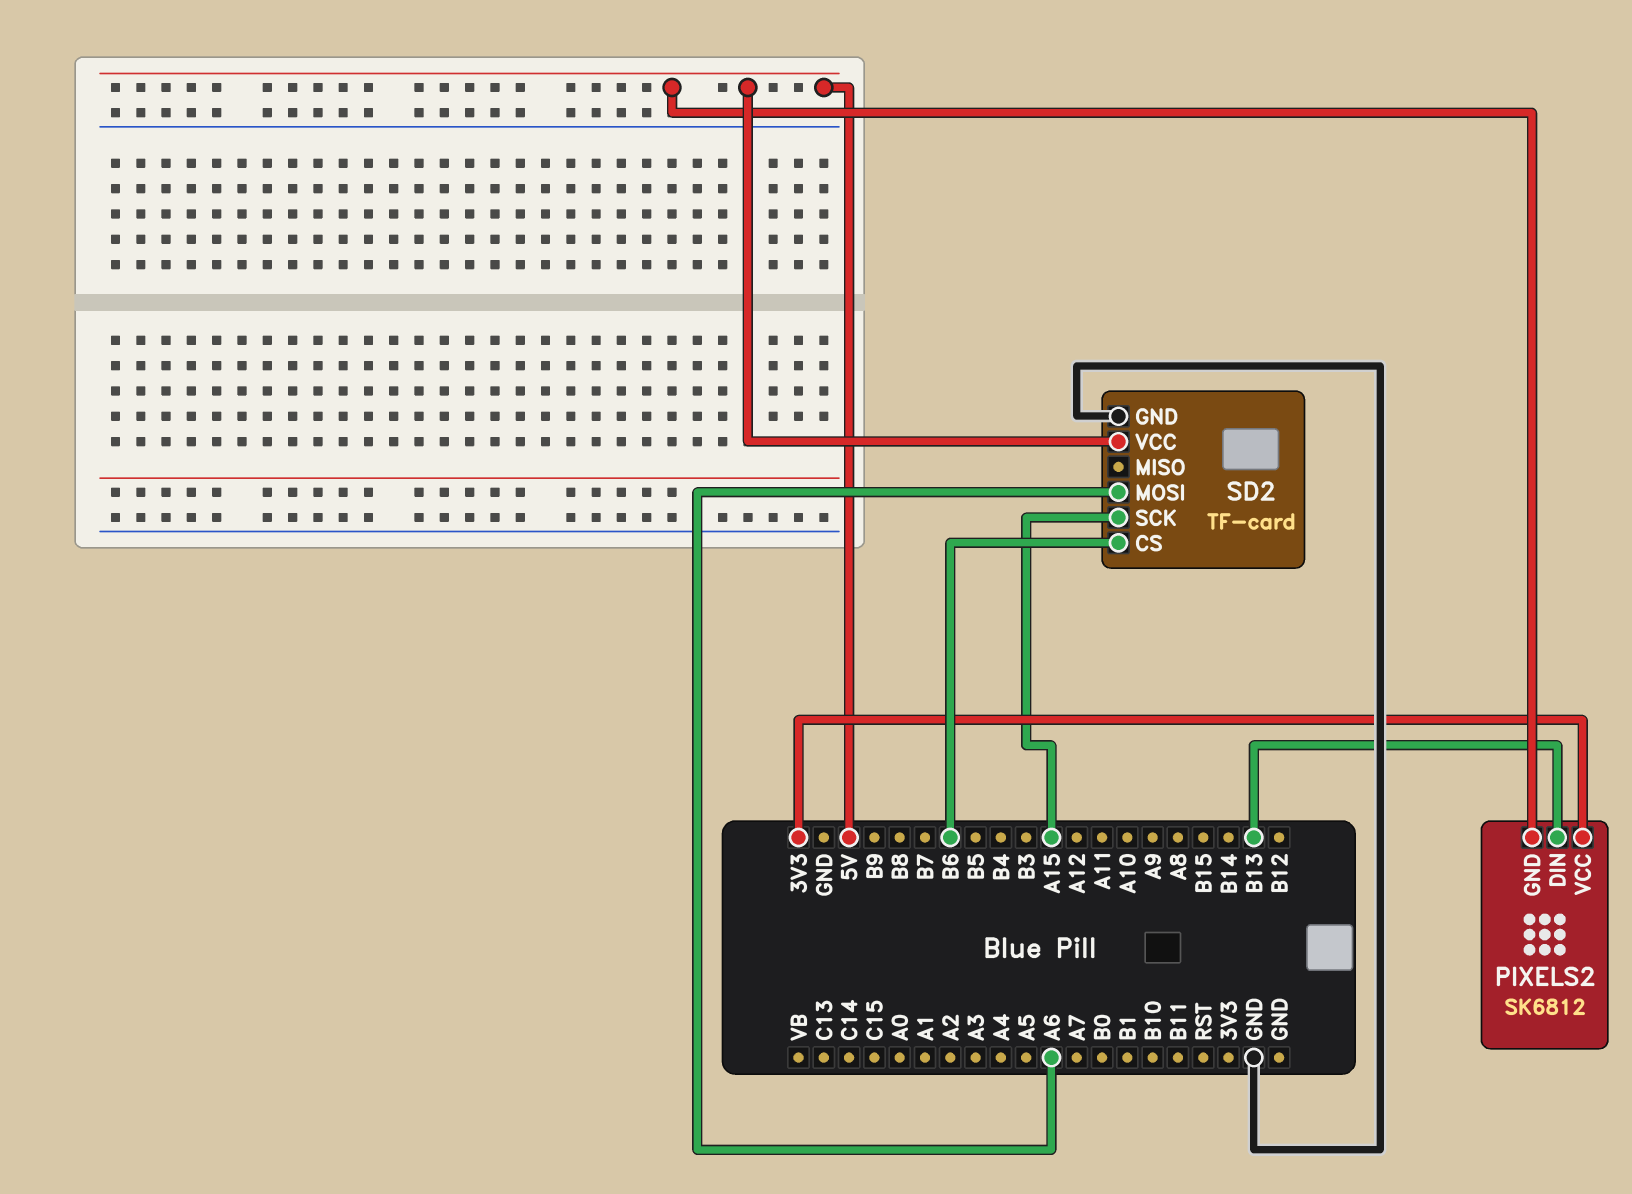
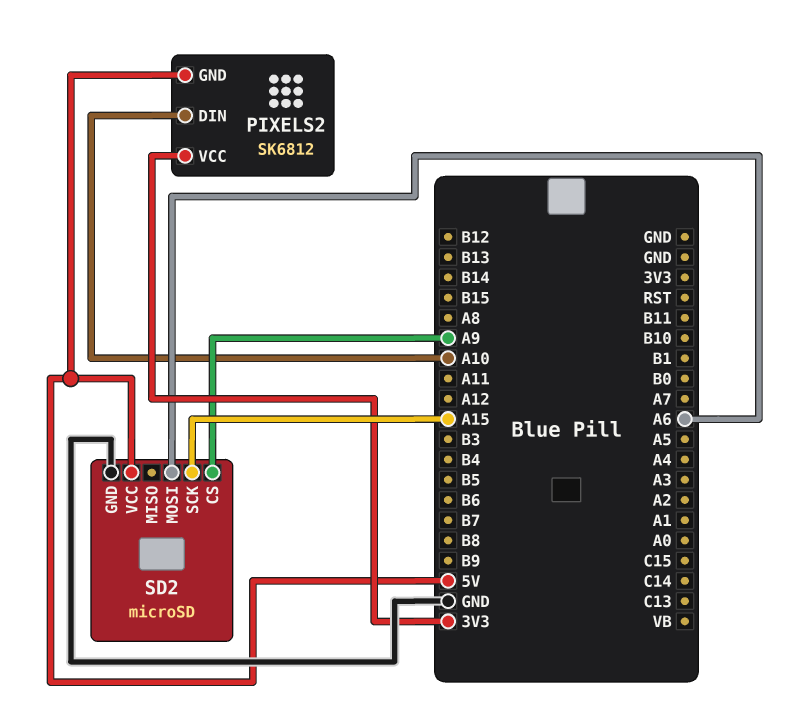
PIXELS2 pin DIN: B13 -> A10
SD2: TF-card -> microSD
SD2 pin CS: B6 -> A9

